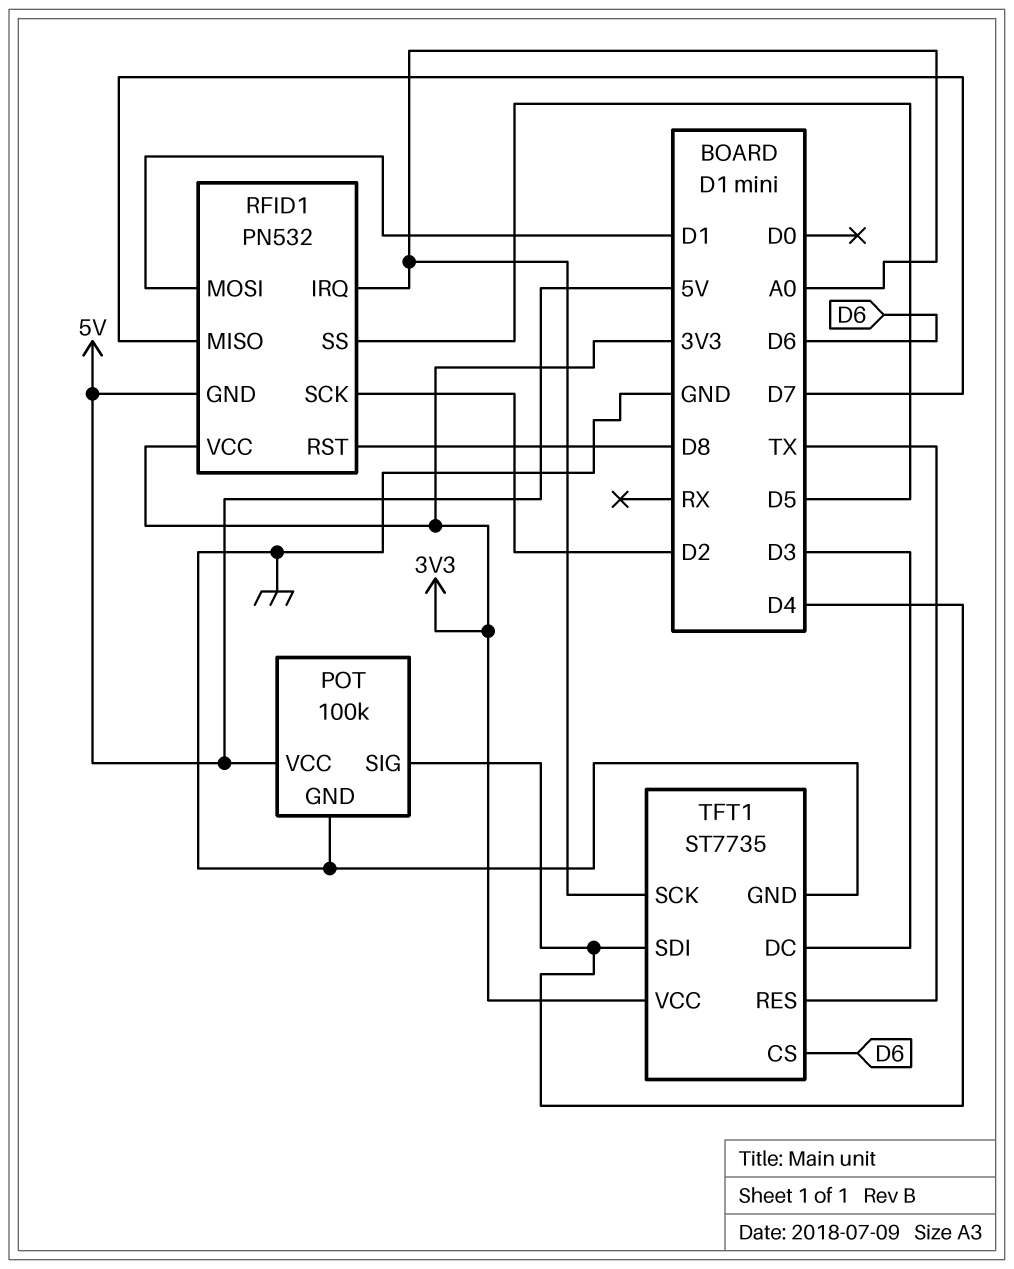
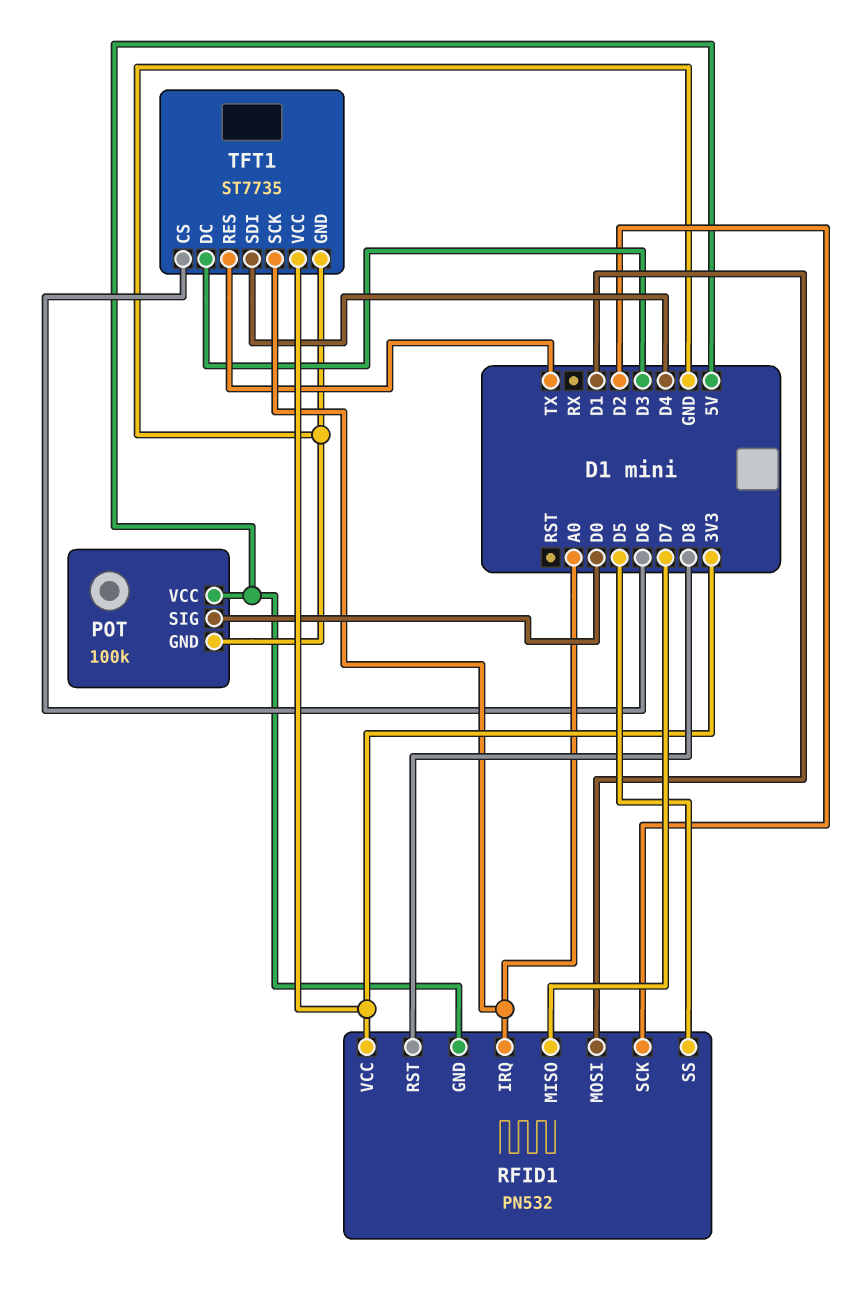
POT pin SIG: D4 -> D0

